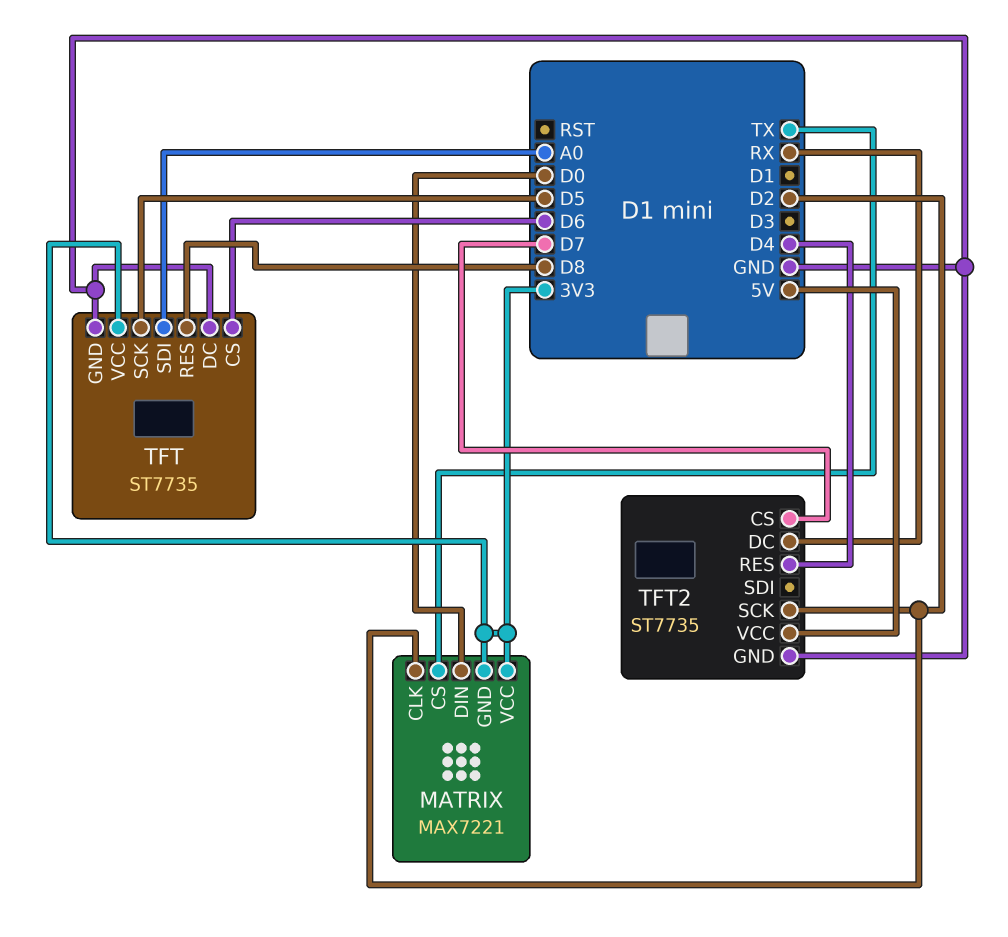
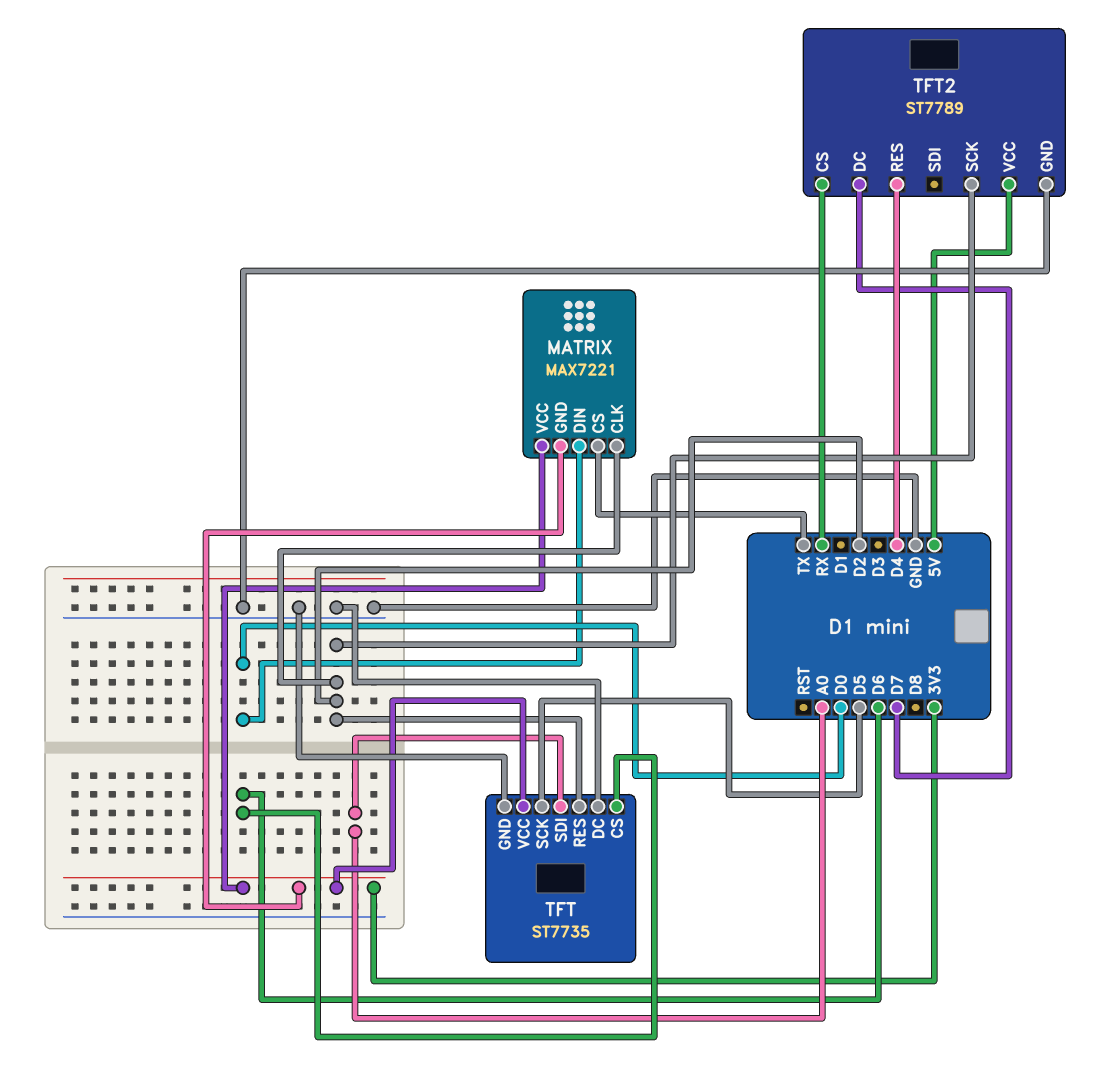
TFT pin RES: D8 -> D2
TFT2: ST7735 -> ST7789
TFT2 pin CS: D7 -> RX
TFT2 pin DC: RX -> D7

